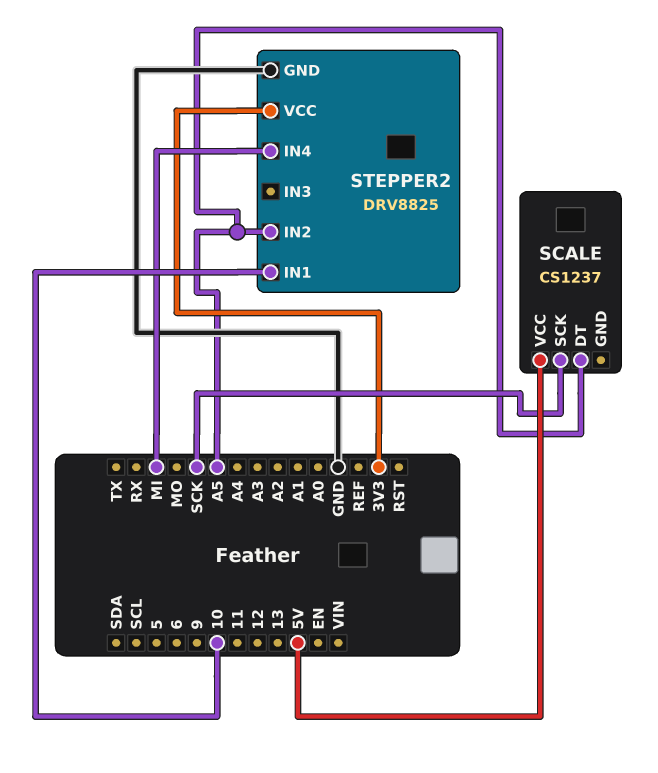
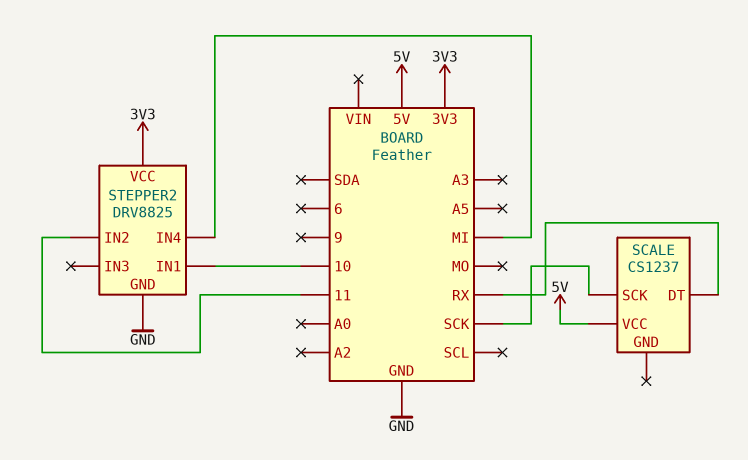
SCALE pin DT: A5 -> RX
STEPPER2 pin IN2: A5 -> 11

